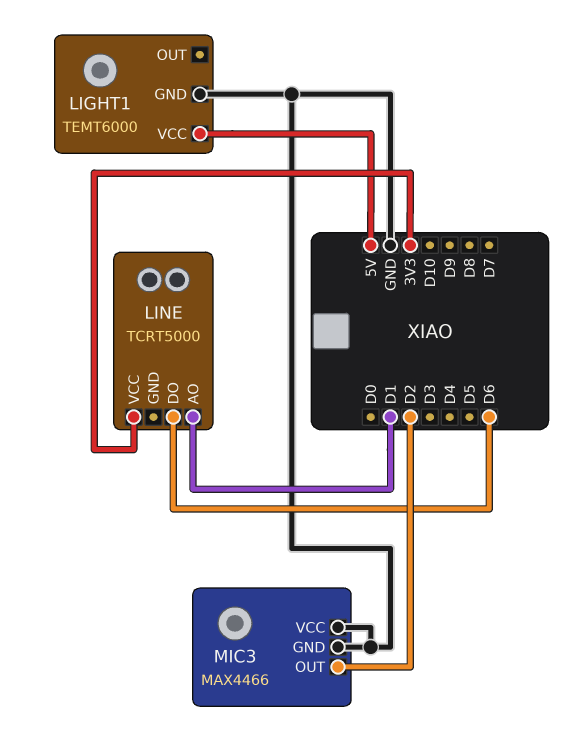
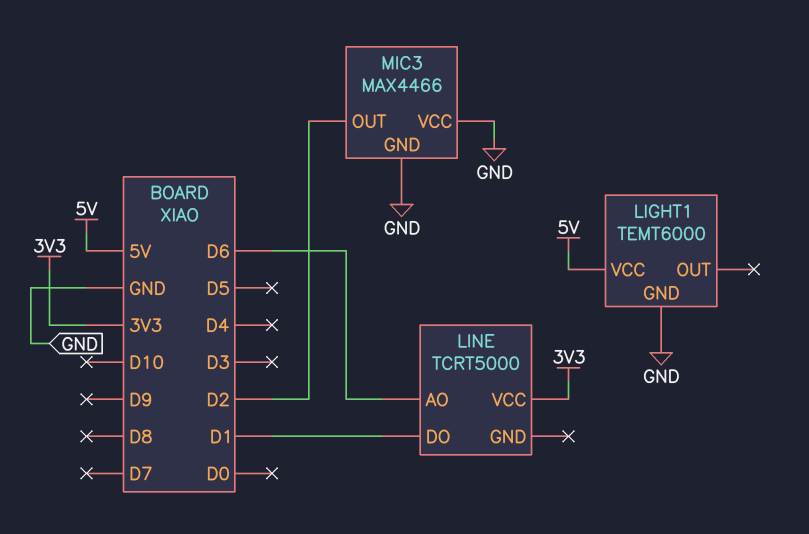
LINE pin AO: D1 -> D6
LINE pin DO: D6 -> D1

